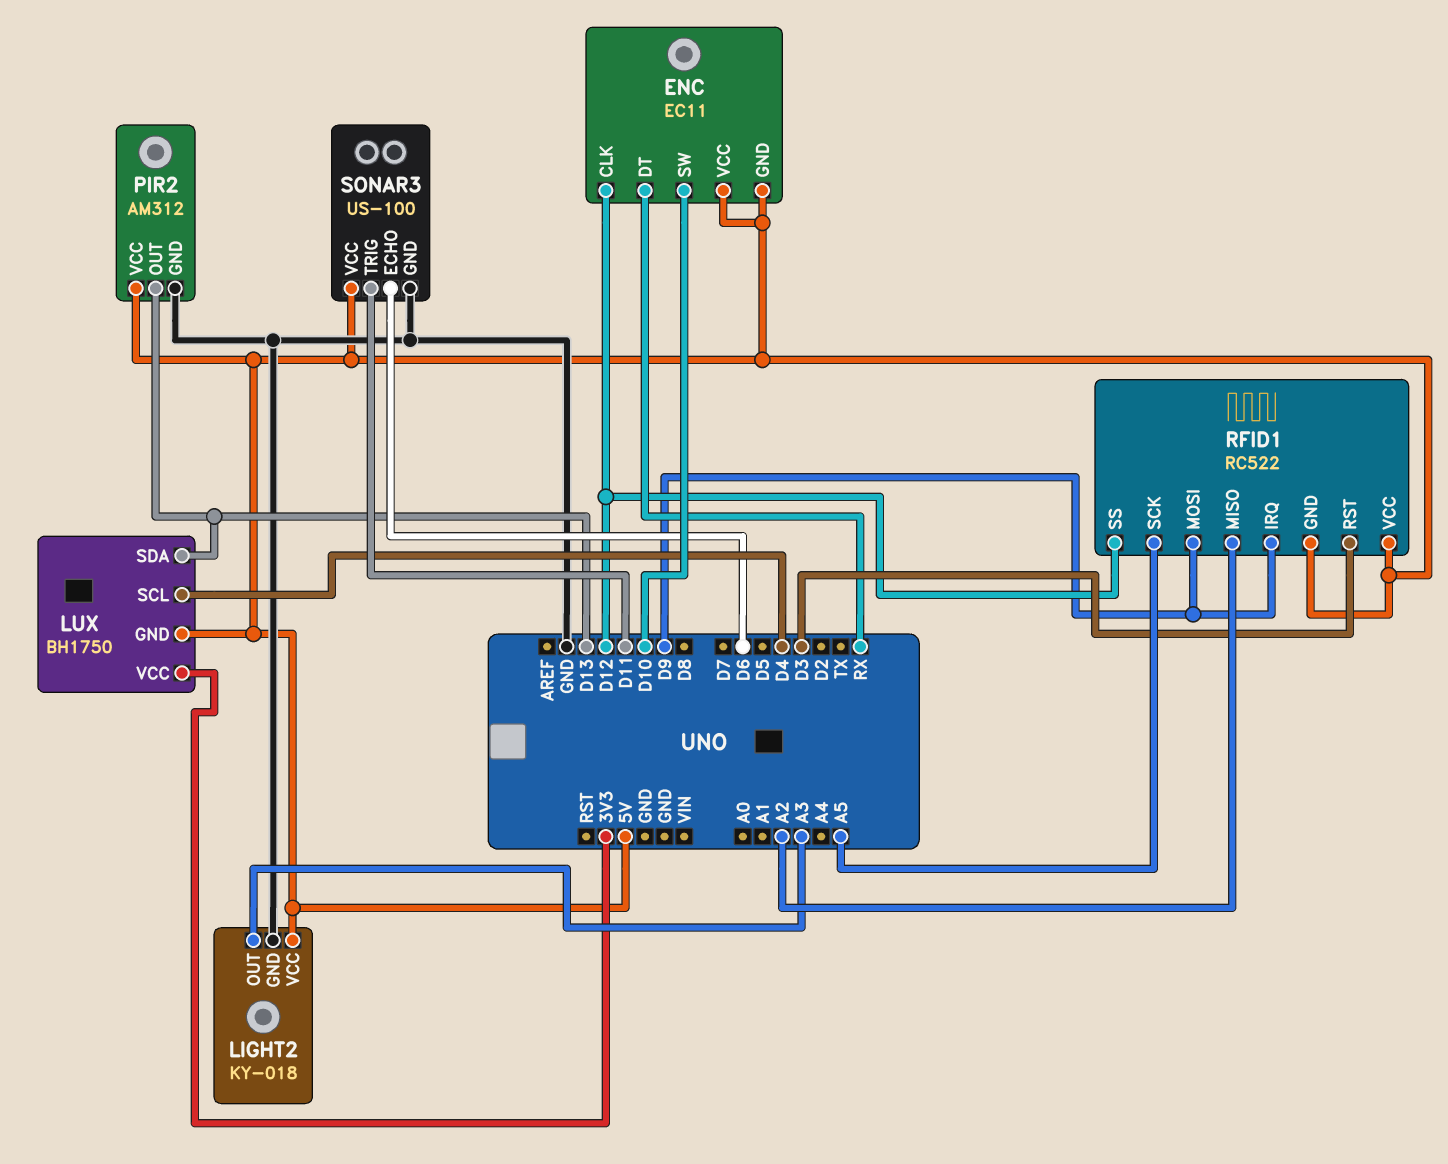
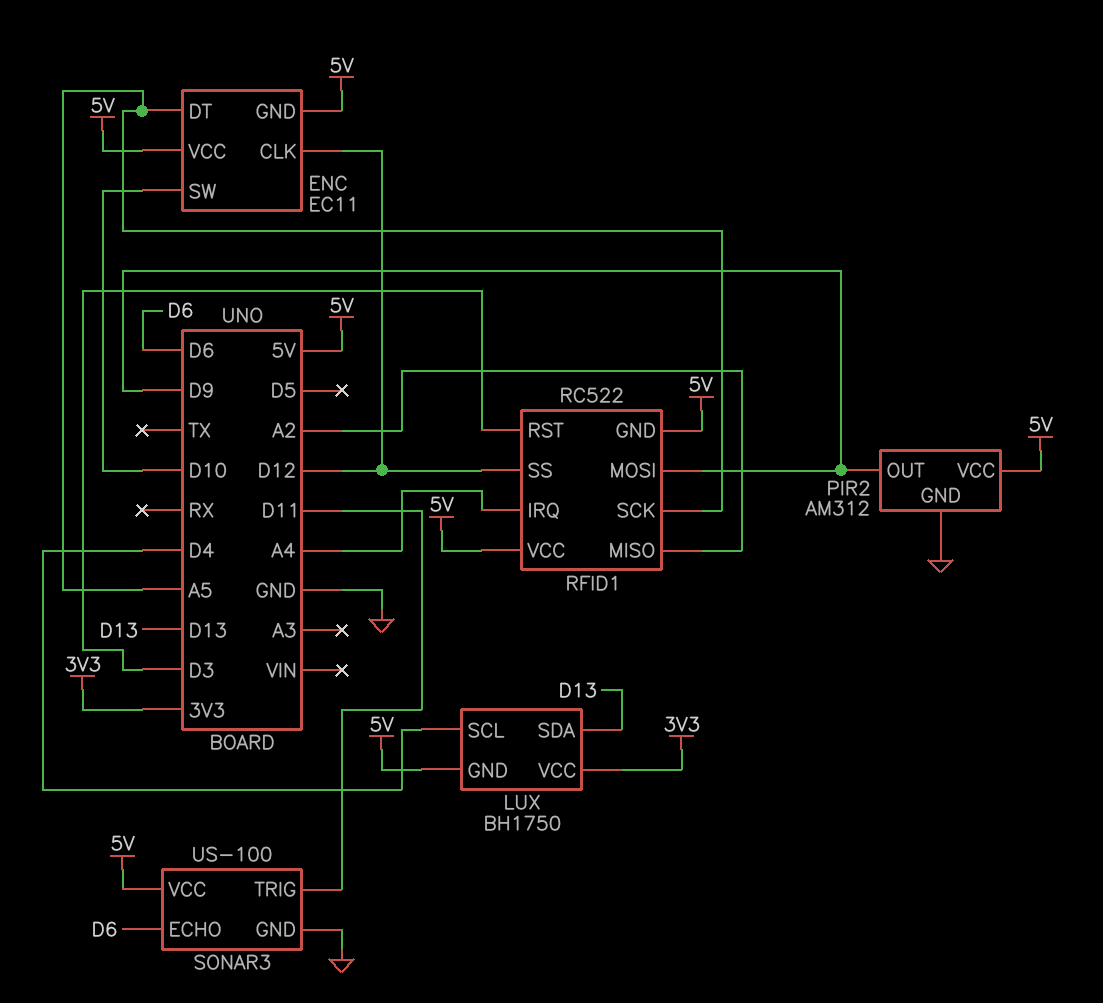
ENC pin DT: RX -> A5
LIGHT2: KY-018 -> none
LIGHT2 pin GND: GND -> none
LIGHT2 pin OUT: A3 -> none
LIGHT2 pin VCC: 5V -> none
PIR2 pin OUT: D13 -> D9
RFID1 pin IRQ: D9 -> A4

